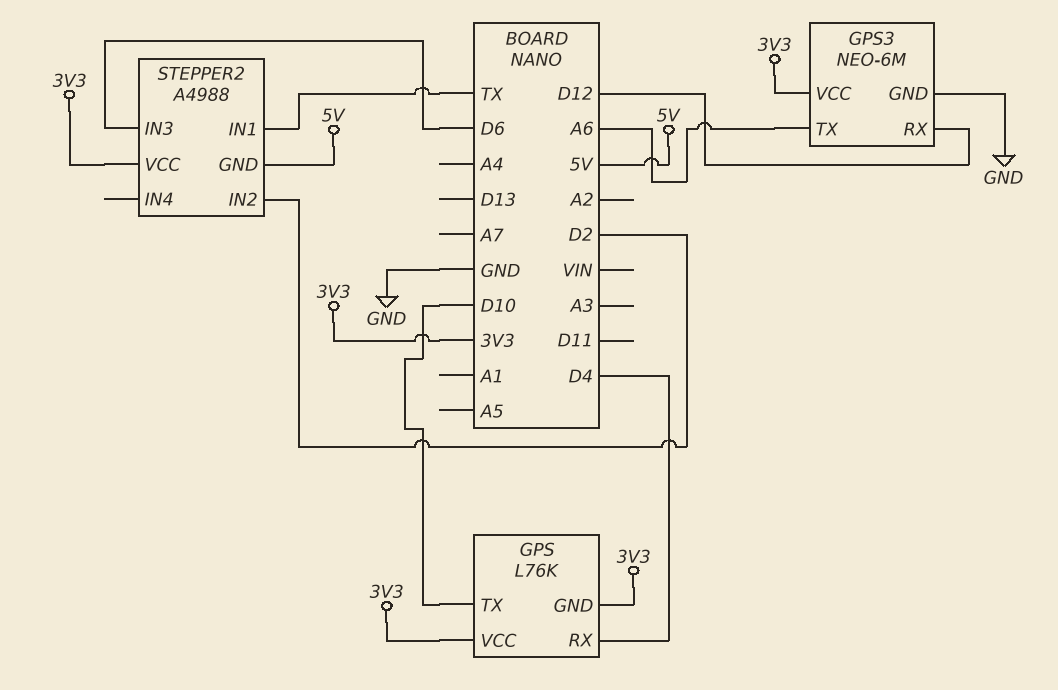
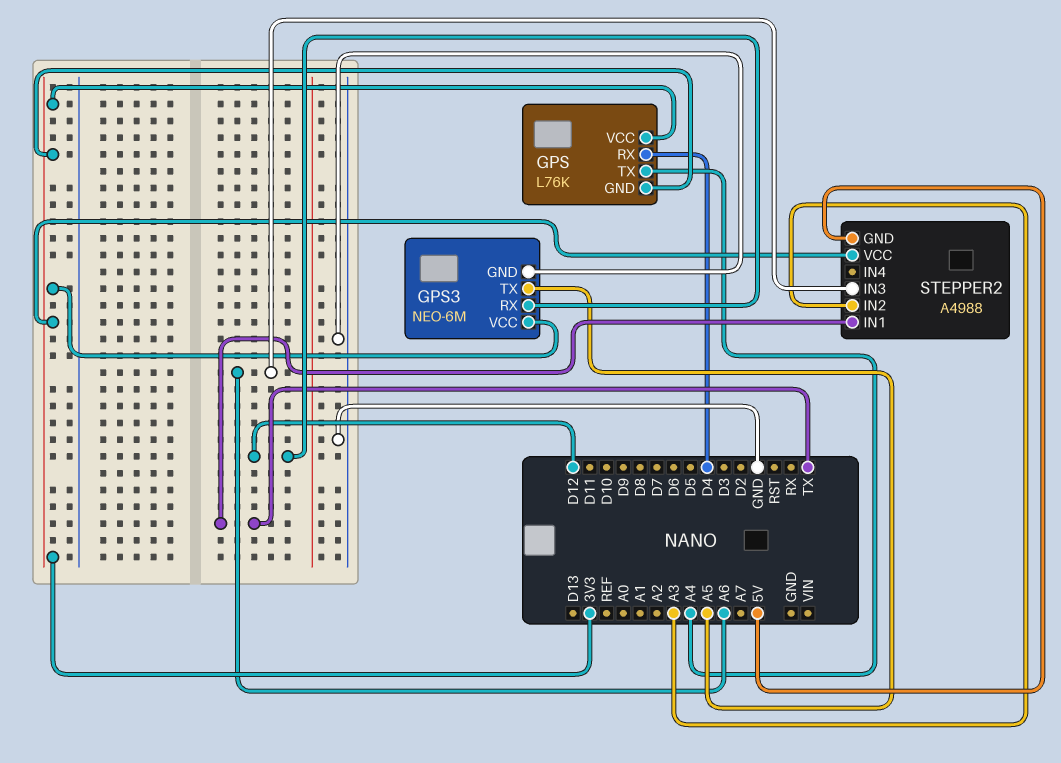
GPS pin TX: D10 -> A4
GPS3 pin TX: A6 -> A5
STEPPER2 pin IN2: D2 -> A3
STEPPER2 pin IN3: D6 -> A6

